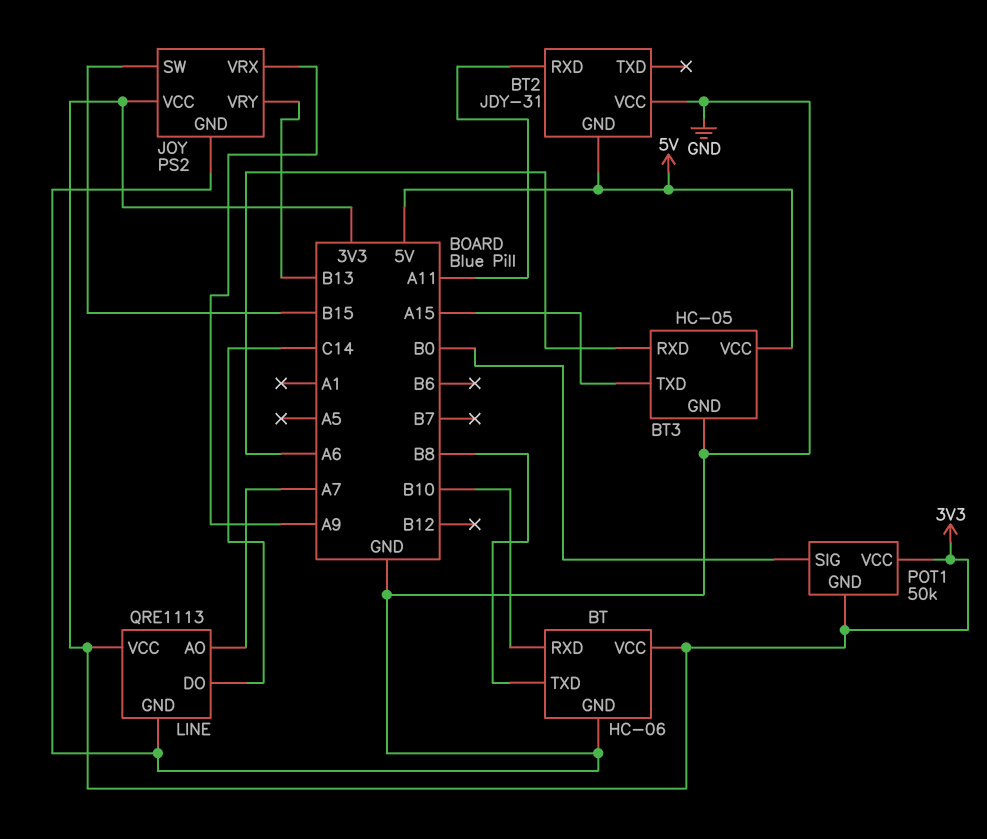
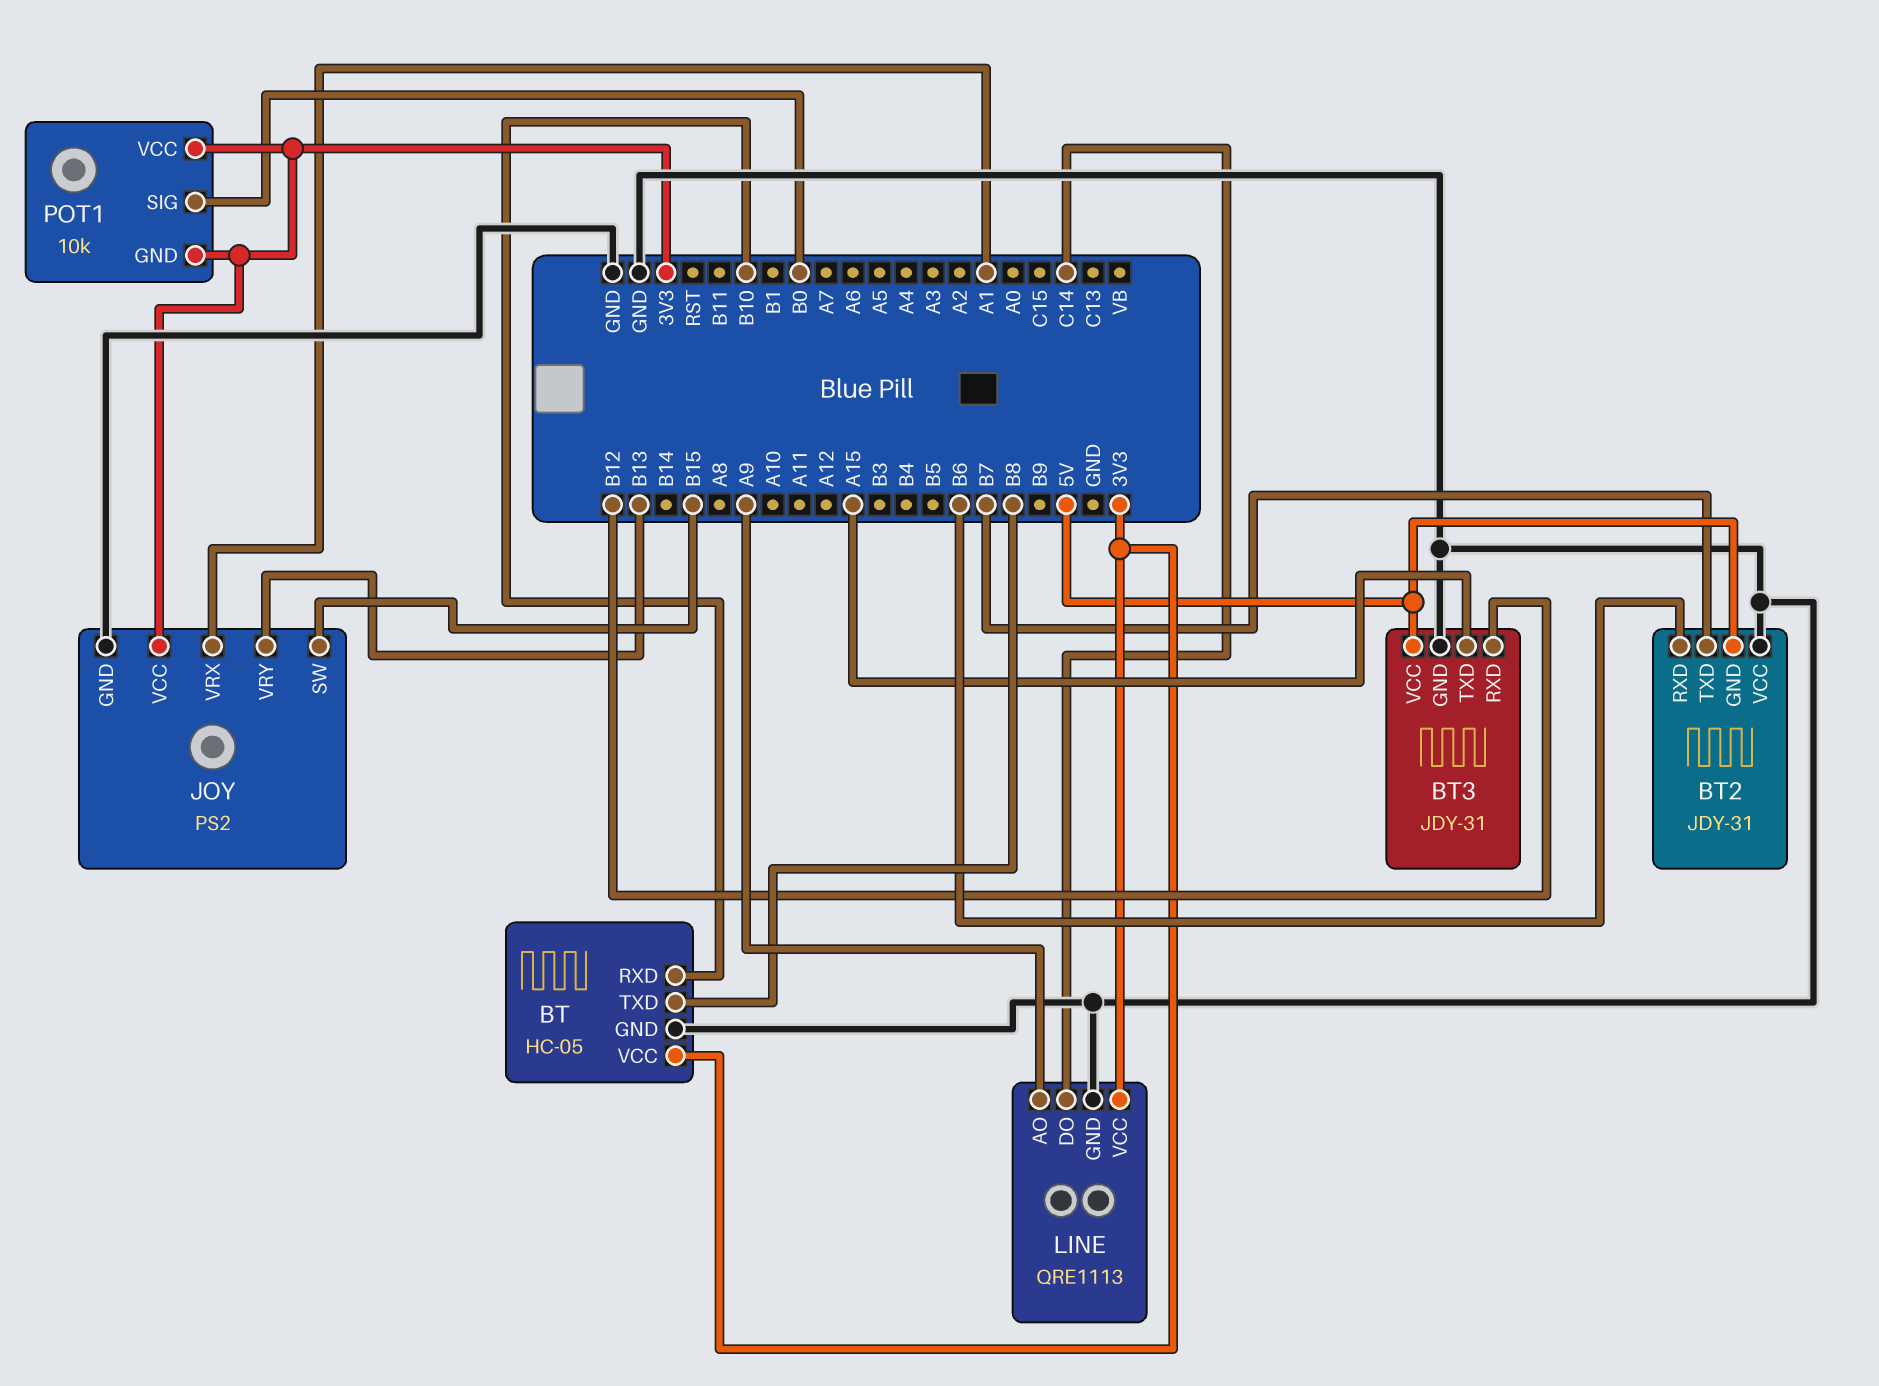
BT: HC-06 -> HC-05
BT2 pin RXD: A11 -> B6
BT2 pin TXD: none -> B7
BT3: HC-05 -> JDY-31
BT3 pin RXD: A6 -> B12
JOY pin VRX: A9 -> A1
LINE pin AO: A7 -> A9
POT1: 50k -> 10k

